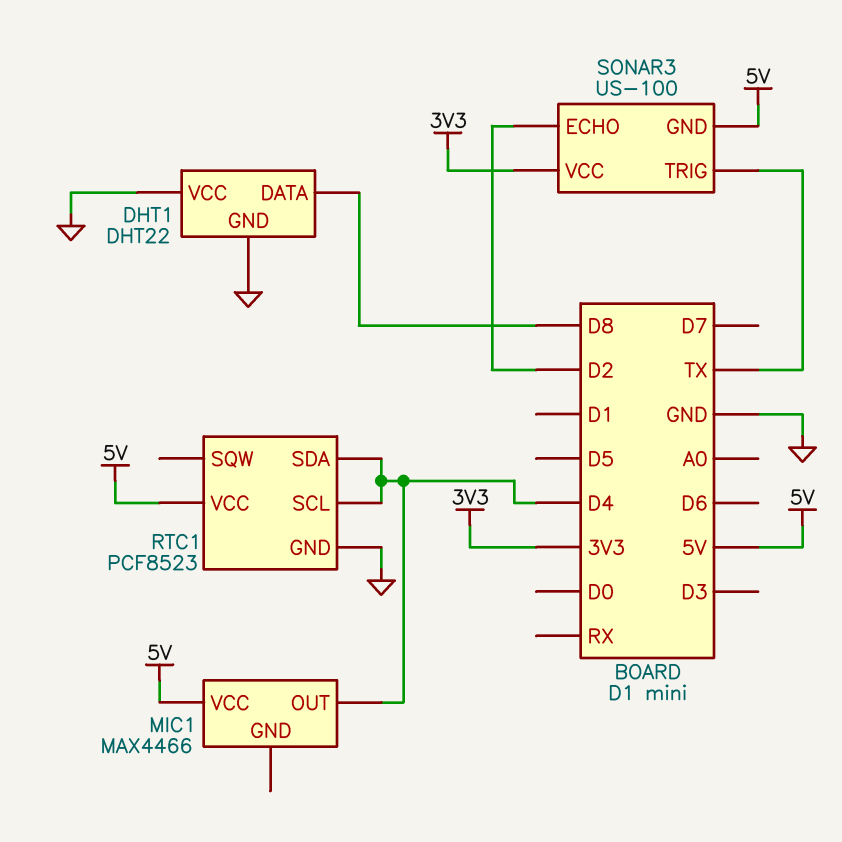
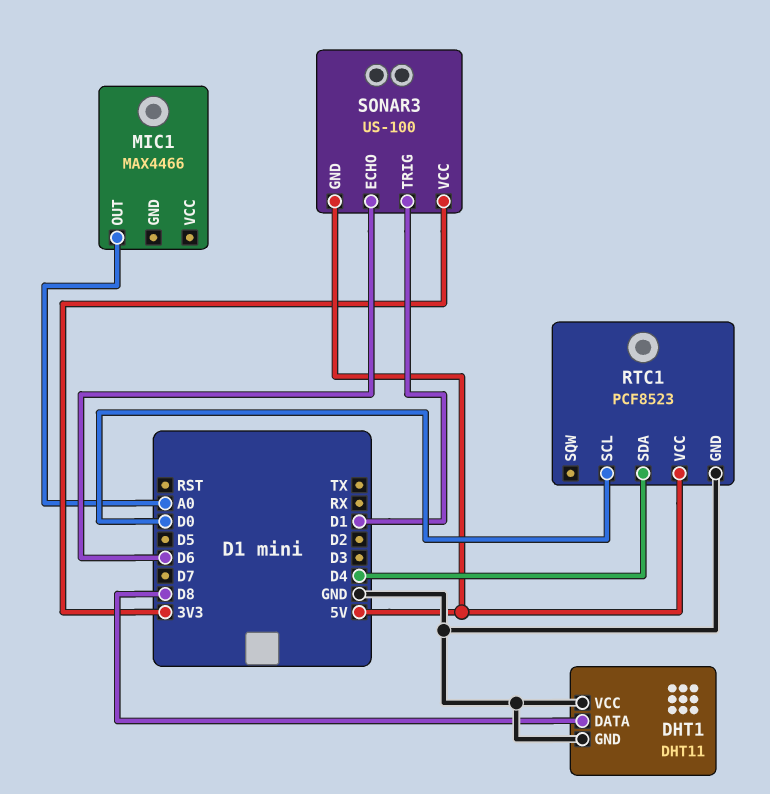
DHT1: DHT22 -> DHT11
MIC1 pin OUT: D4 -> A0
MIC1 pin VCC: 5V -> none
RTC1 pin SCL: D4 -> D0
SONAR3 pin ECHO: D2 -> D6
SONAR3 pin TRIG: TX -> D1

